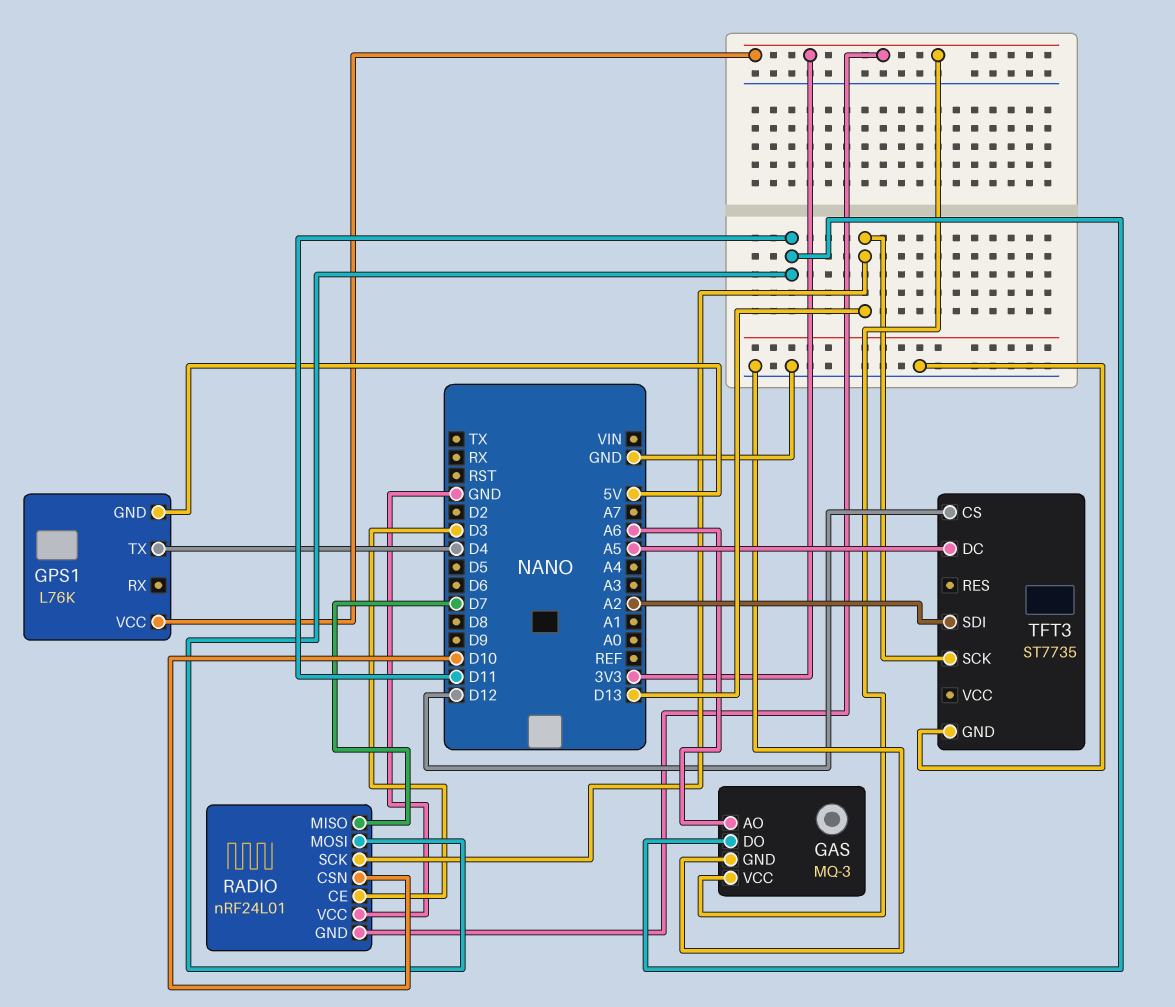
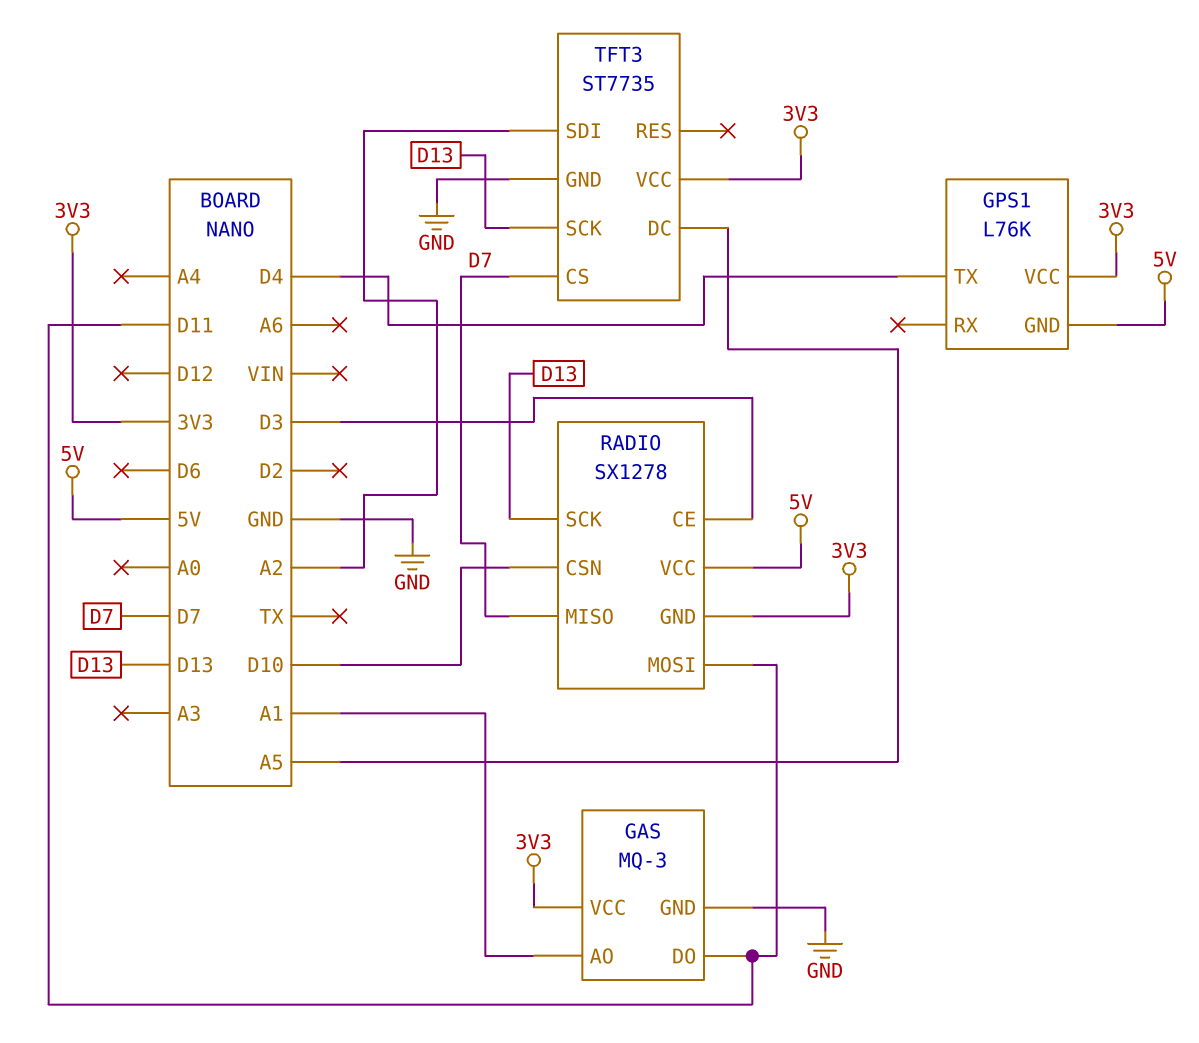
GAS pin AO: A6 -> A1
RADIO: nRF24L01 -> SX1278
RADIO pin VCC: GND -> 5V
TFT3 pin CS: D12 -> D7
TFT3 pin VCC: none -> 3V3

